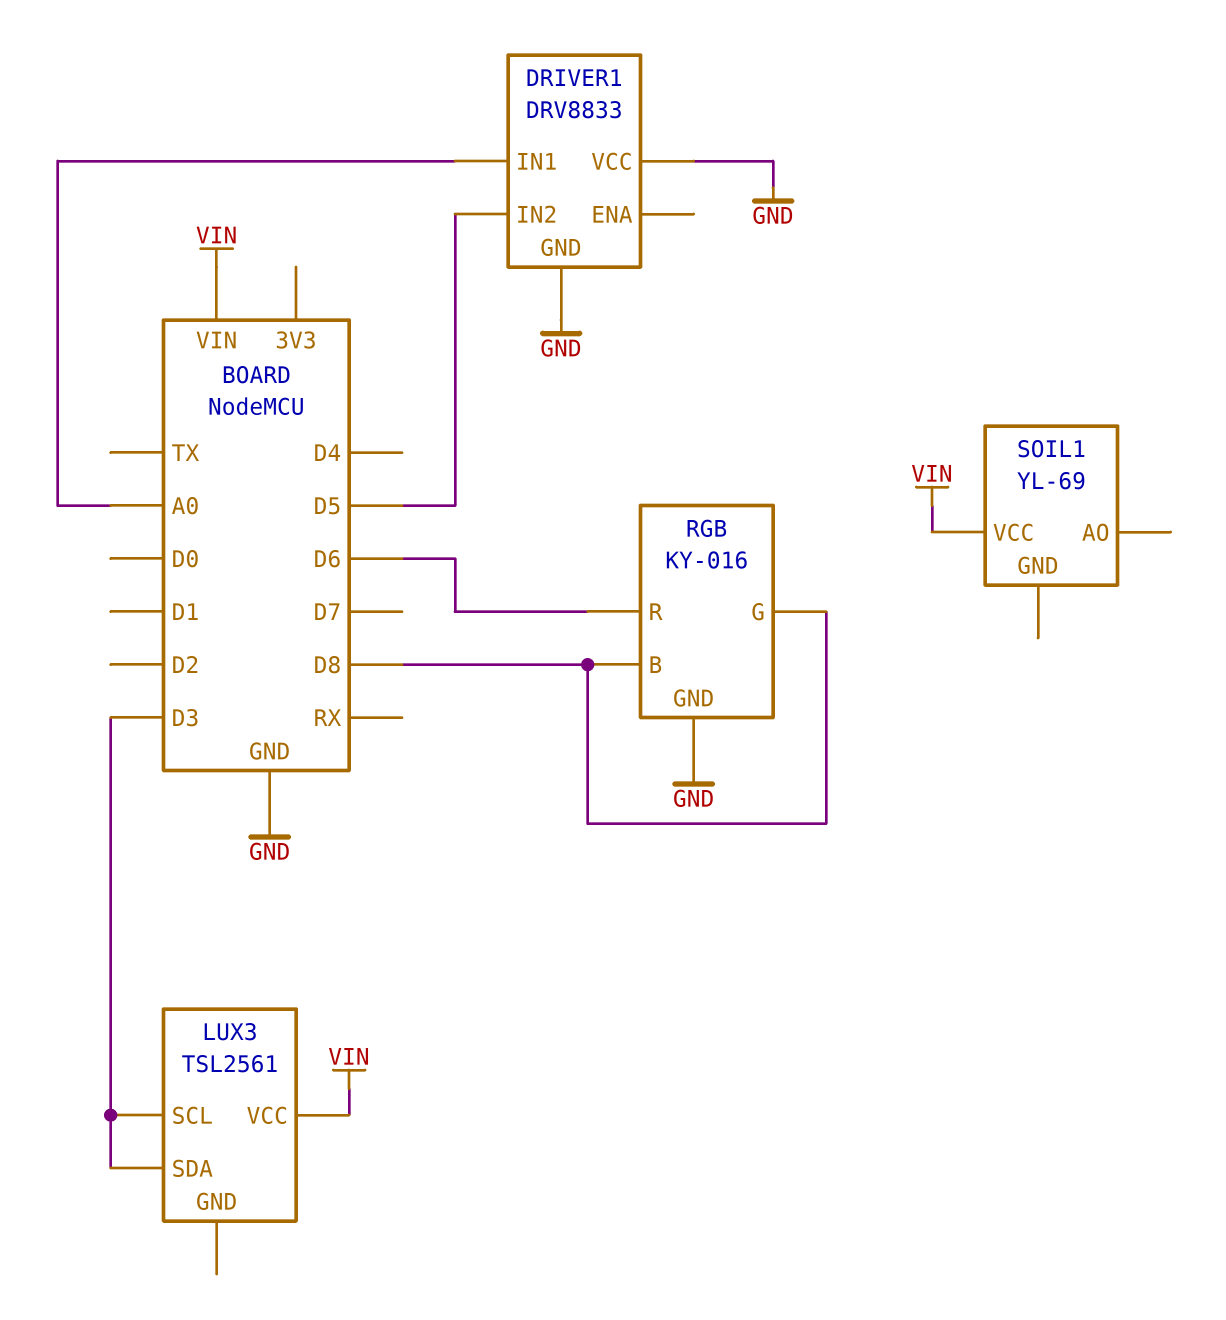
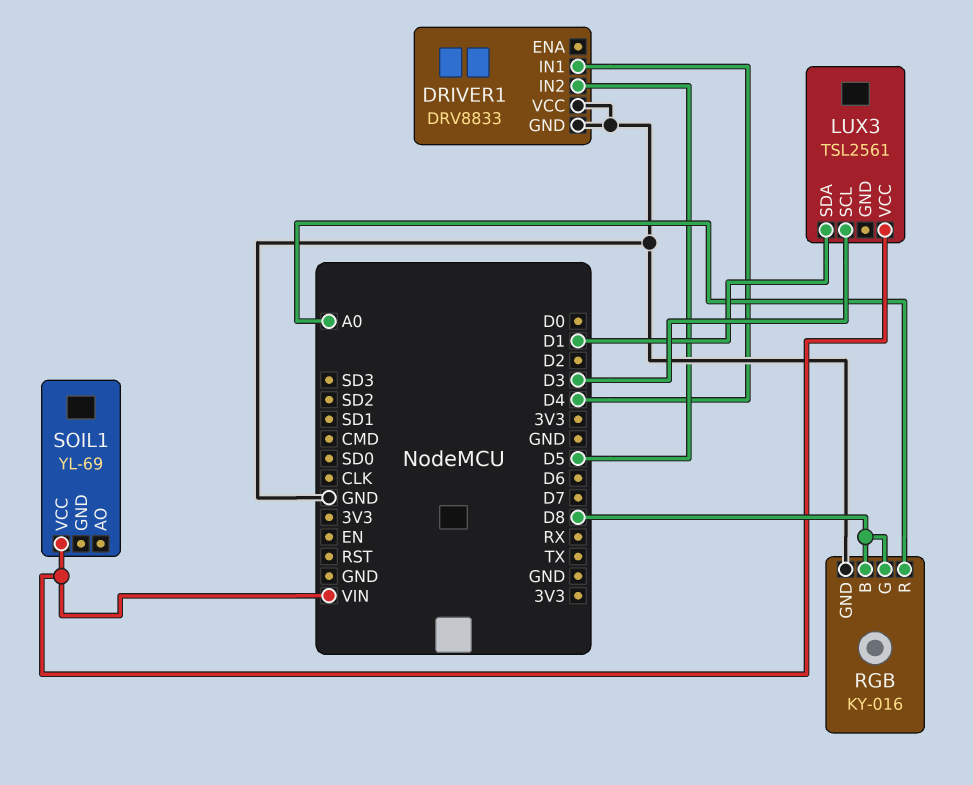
DRIVER1 pin IN1: A0 -> D4
LUX3 pin SDA: D3 -> D1
RGB pin R: D6 -> A0

